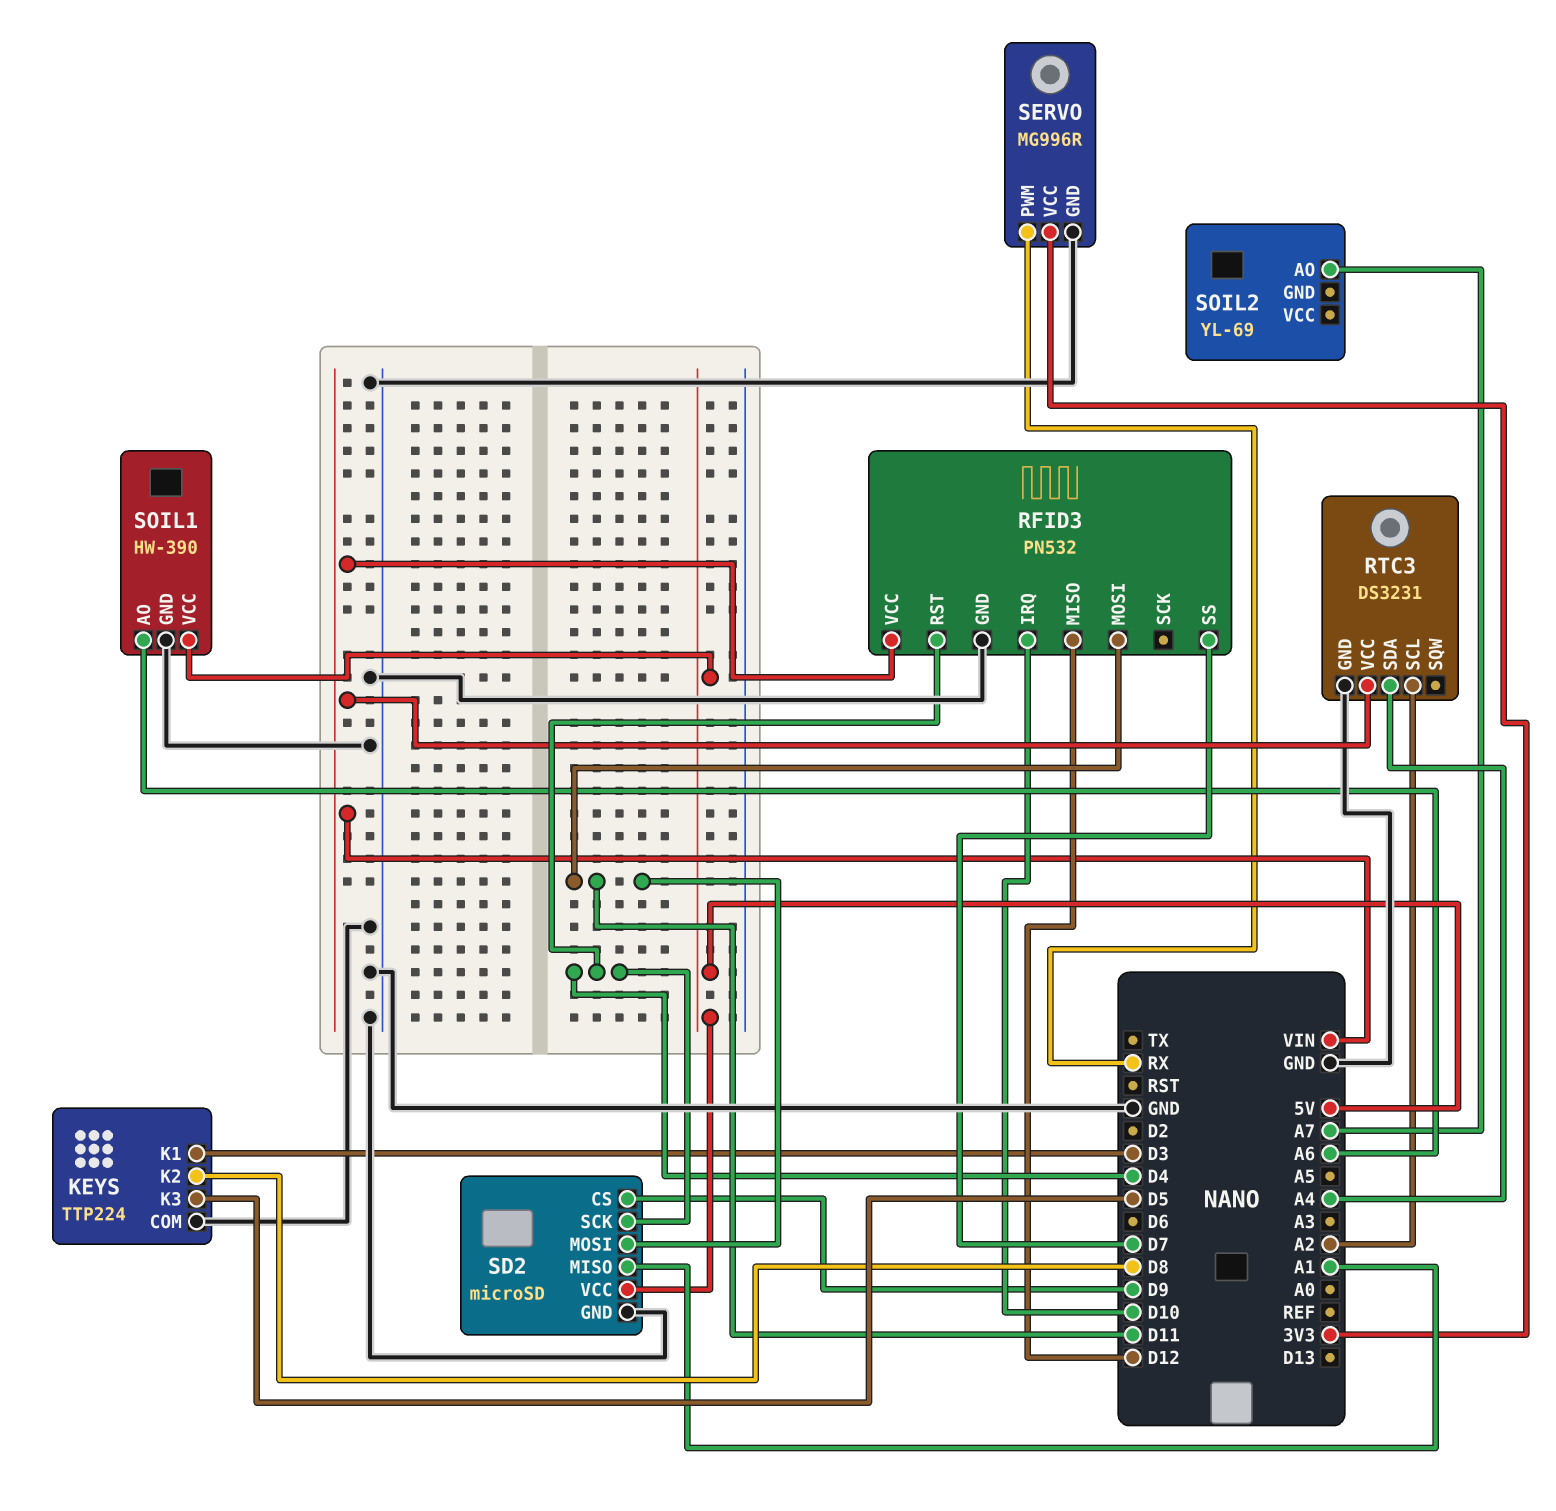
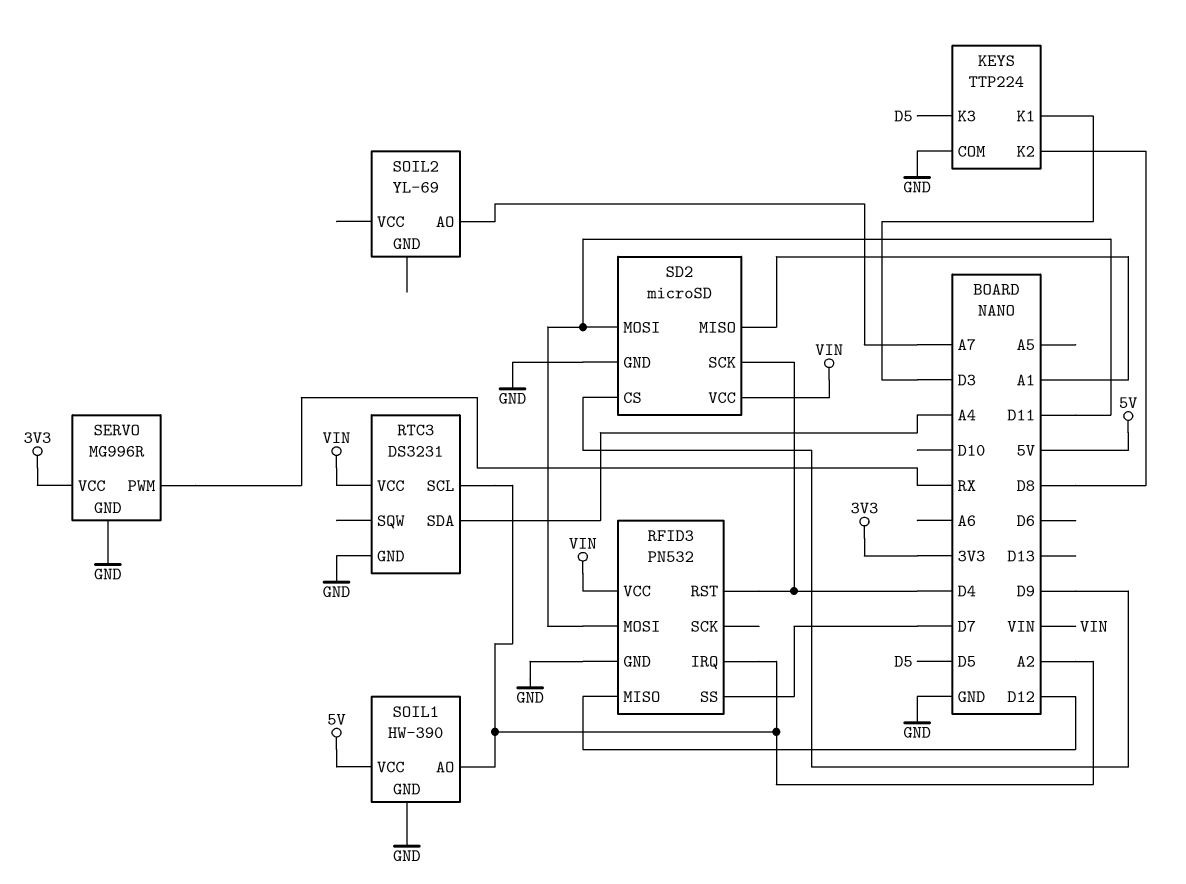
RFID3 pin IRQ: D10 -> A2
SD2 pin VCC: 5V -> VIN
SOIL1 pin AO: A6 -> A2

